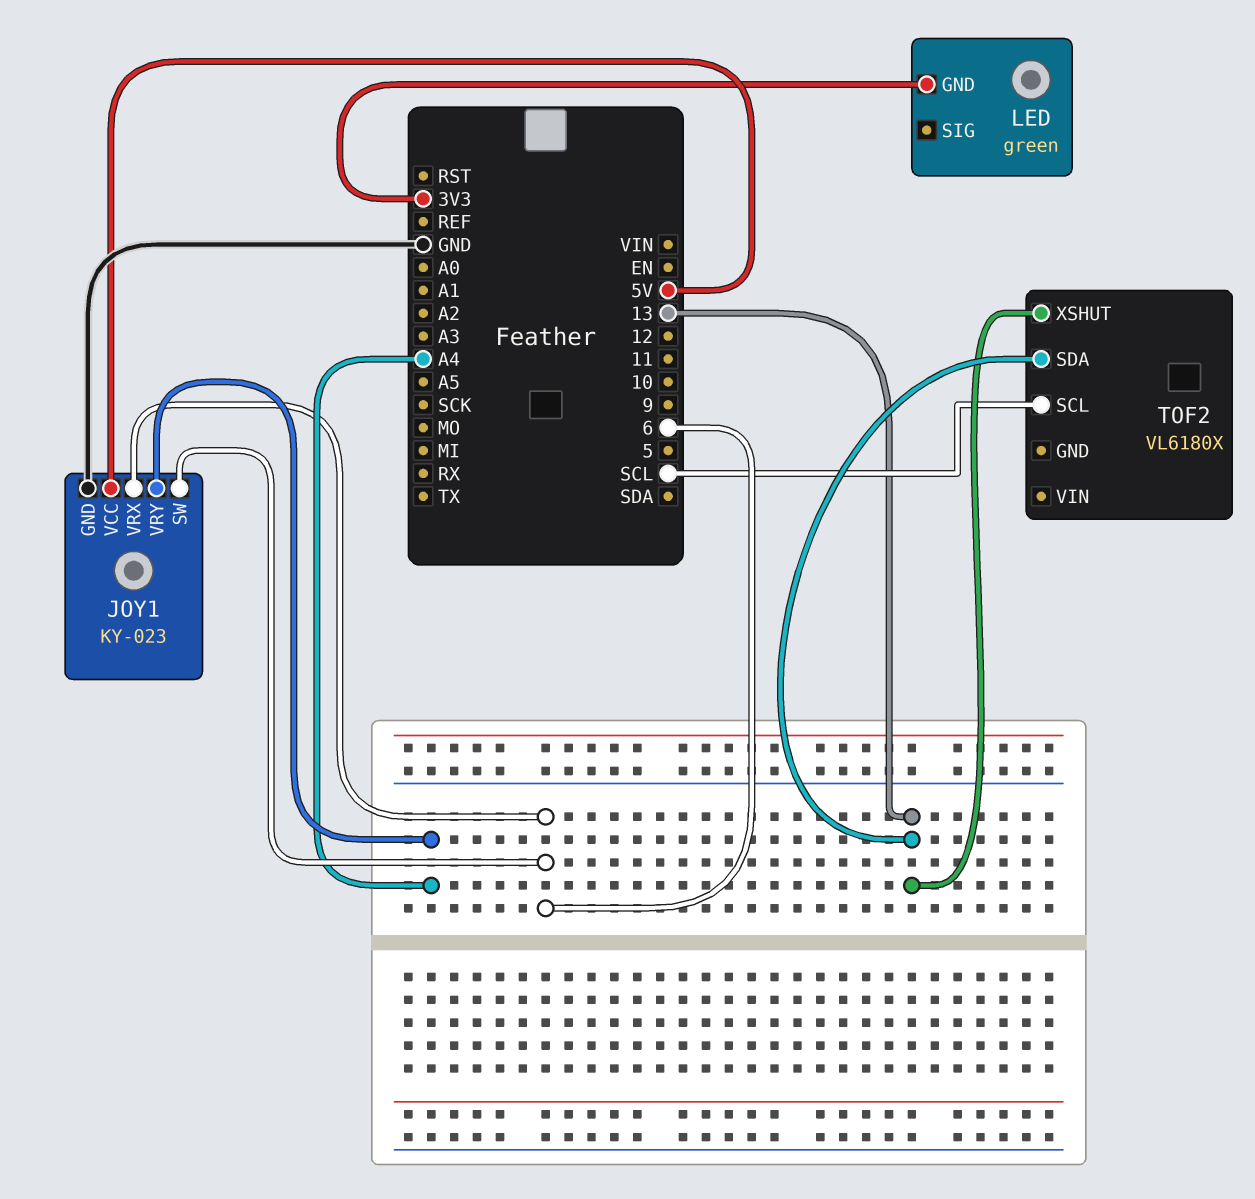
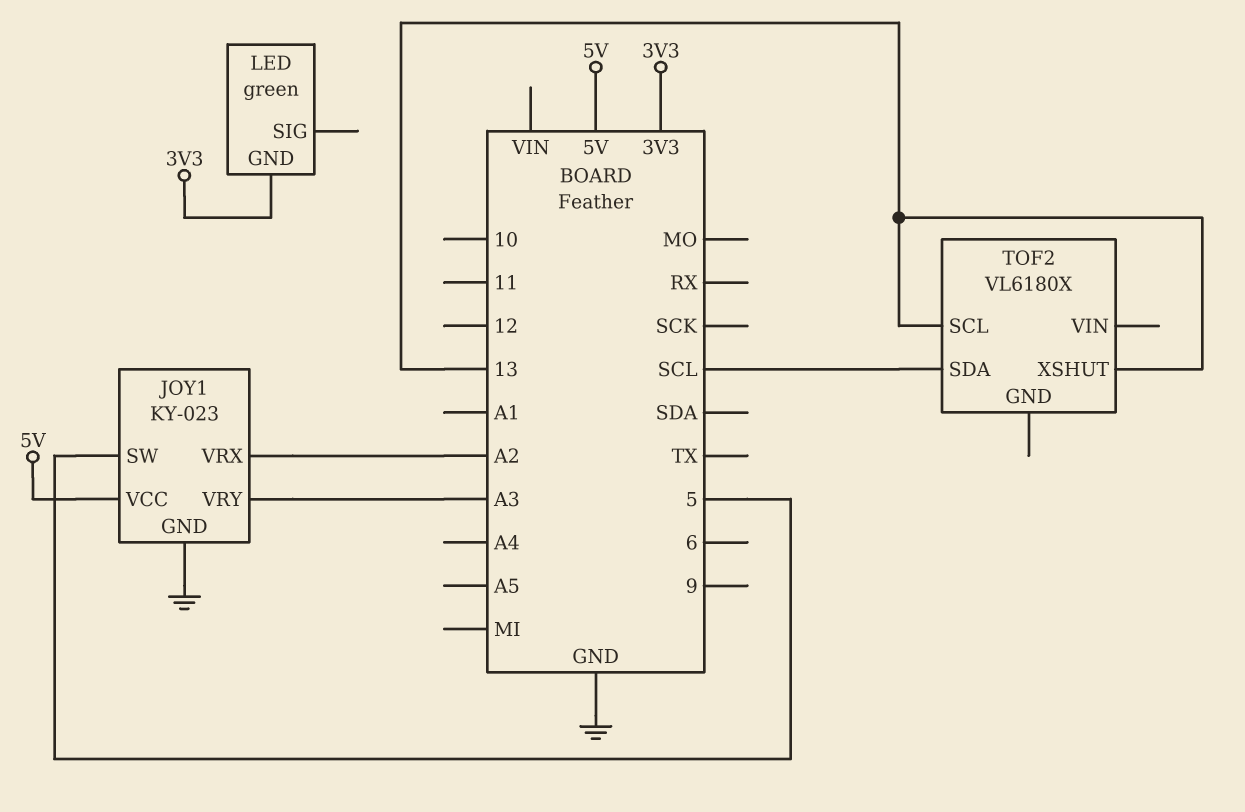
JOY1 pin SW: 6 -> 5
JOY1 pin VRX: 6 -> A2
JOY1 pin VRY: A4 -> A3
TOF2 pin SCL: SCL -> 13
TOF2 pin SDA: 13 -> SCL

